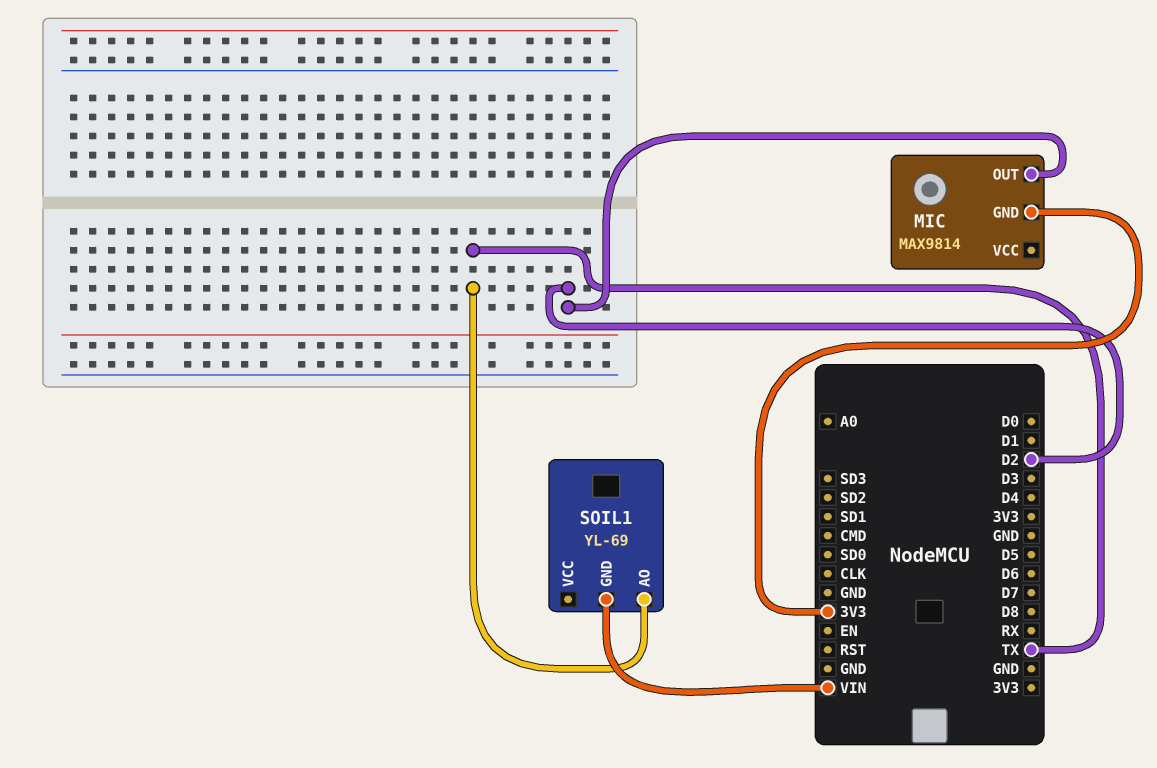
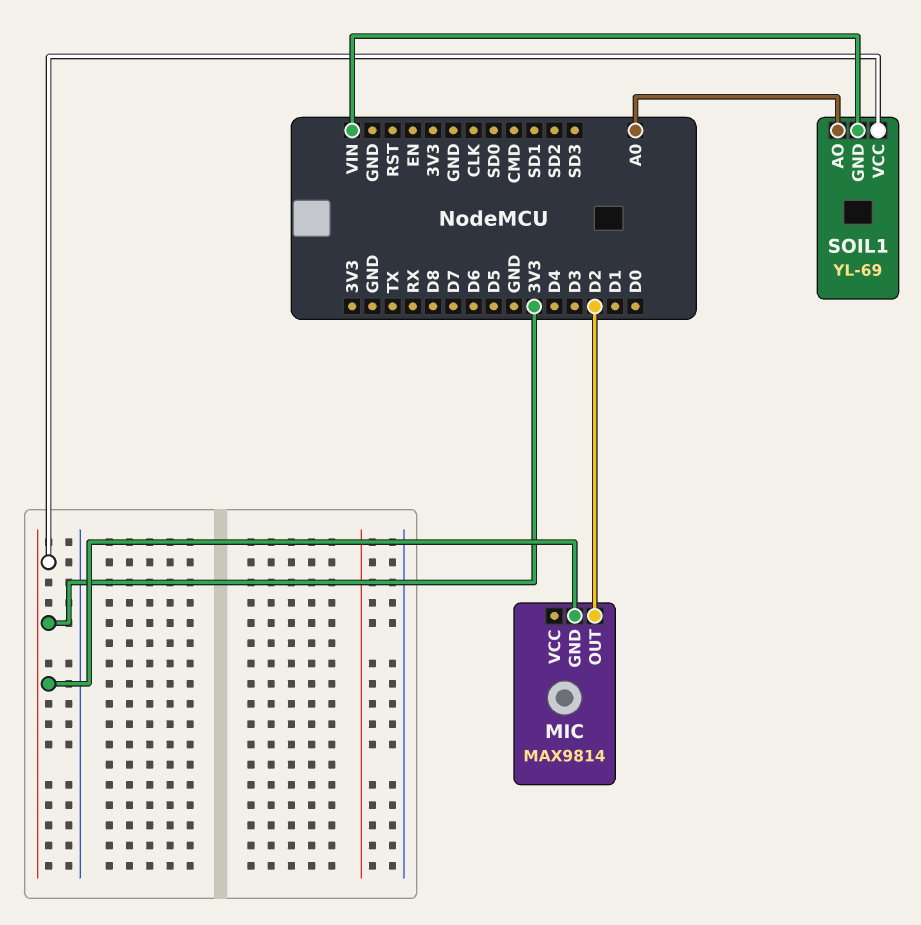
SOIL1 pin AO: TX -> A0
SOIL1 pin VCC: none -> 3V3

